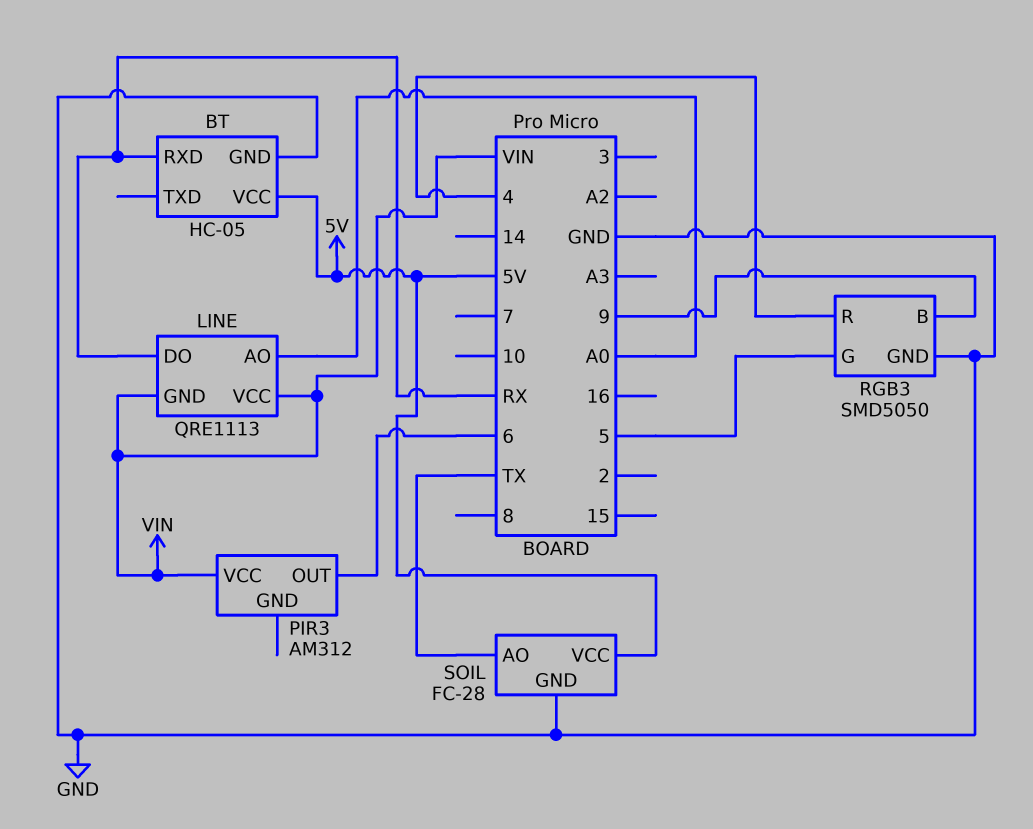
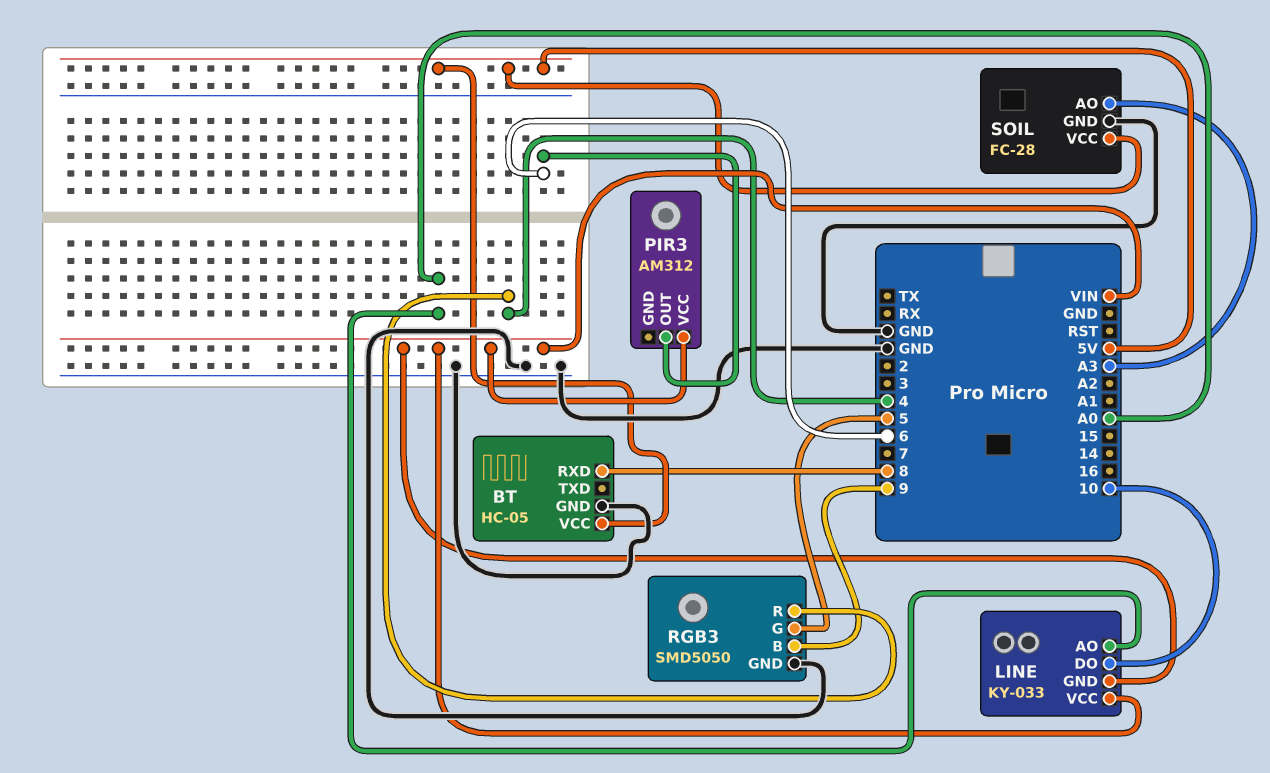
BT pin RXD: RX -> 8
LINE: QRE1113 -> KY-033
LINE pin DO: RX -> 10
SOIL pin AO: TX -> A3

